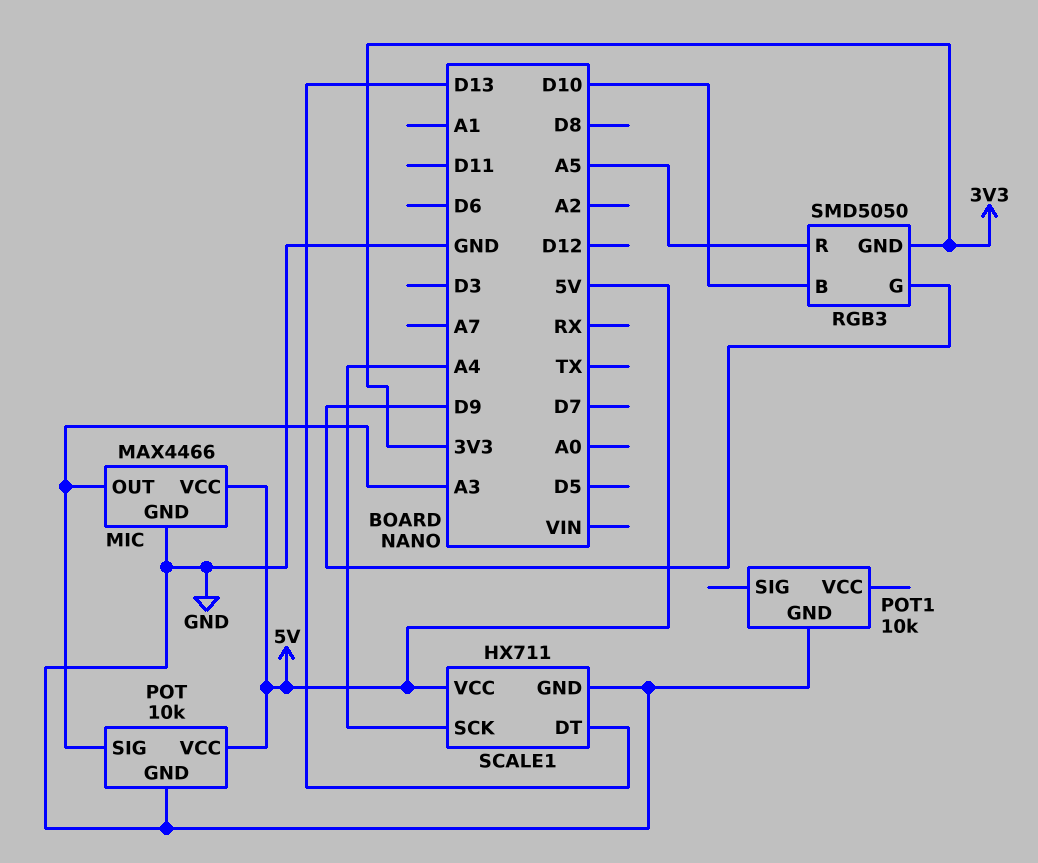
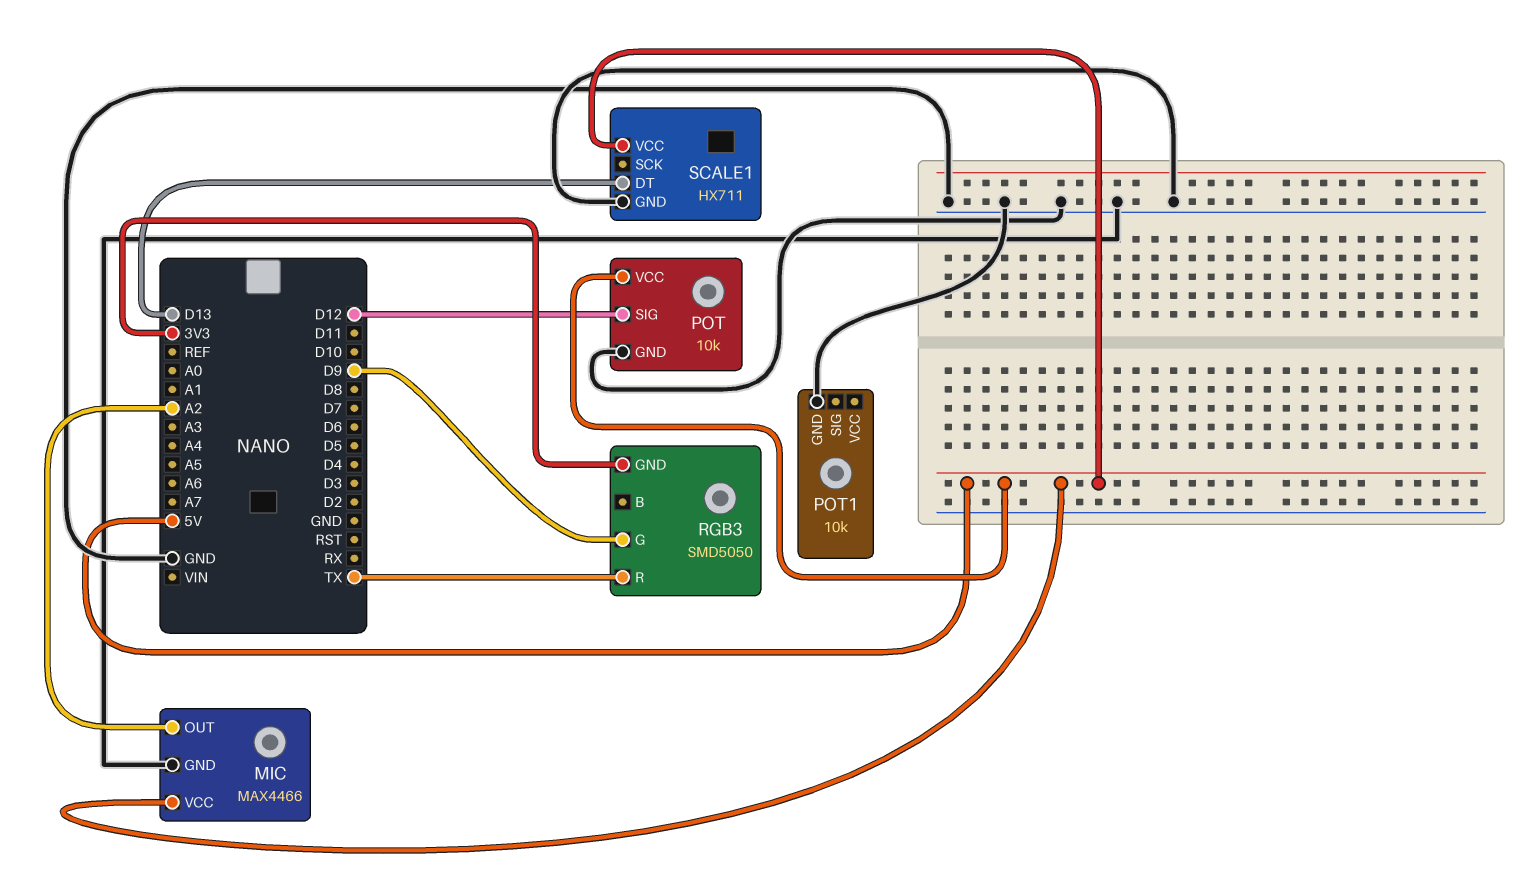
MIC pin OUT: A3 -> A2
POT pin SIG: A3 -> D12
RGB3 pin B: D10 -> none
RGB3 pin R: A5 -> TX
SCALE1 pin SCK: A4 -> none

